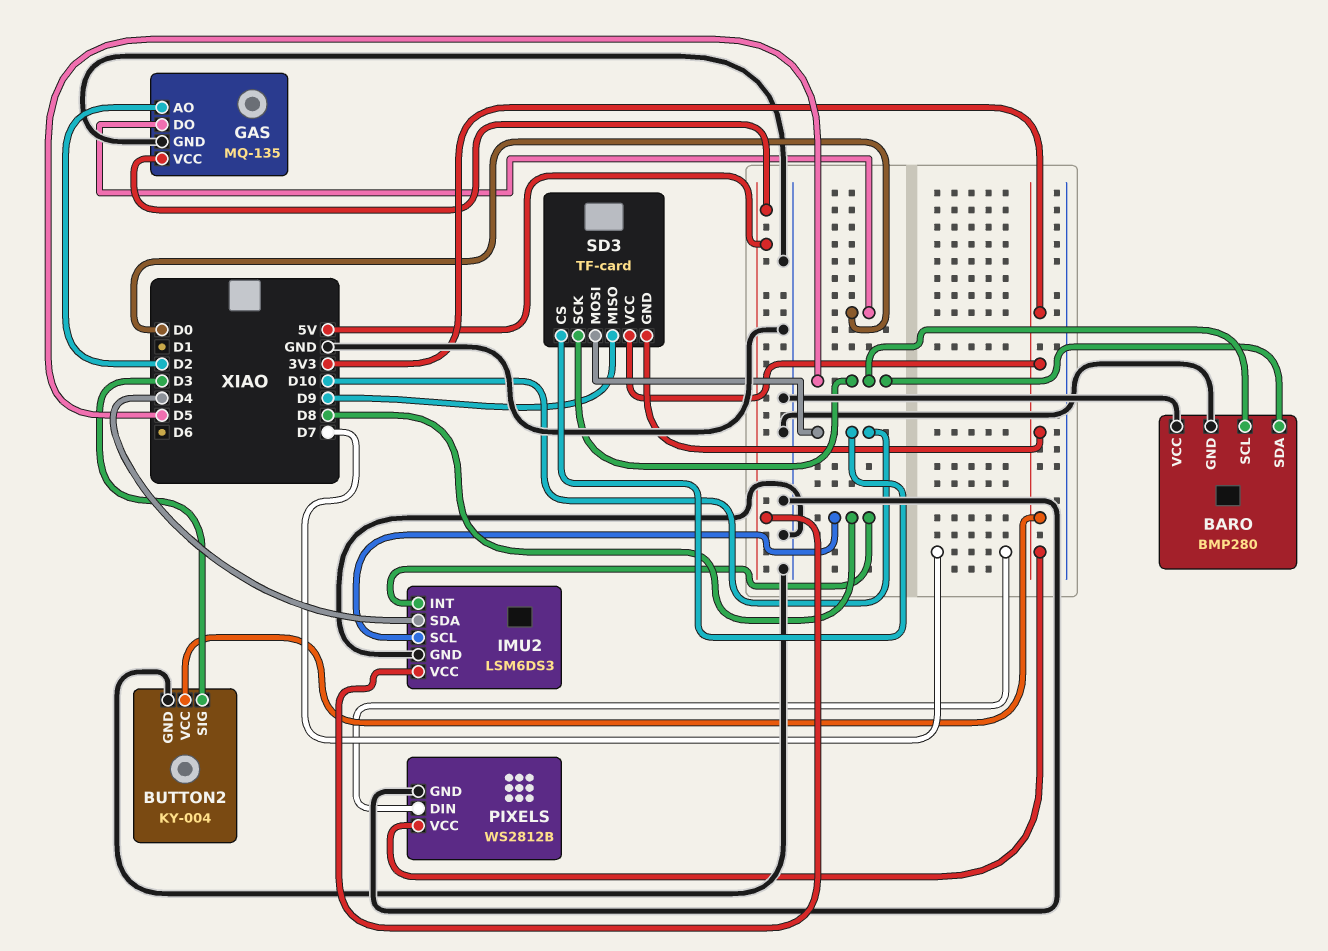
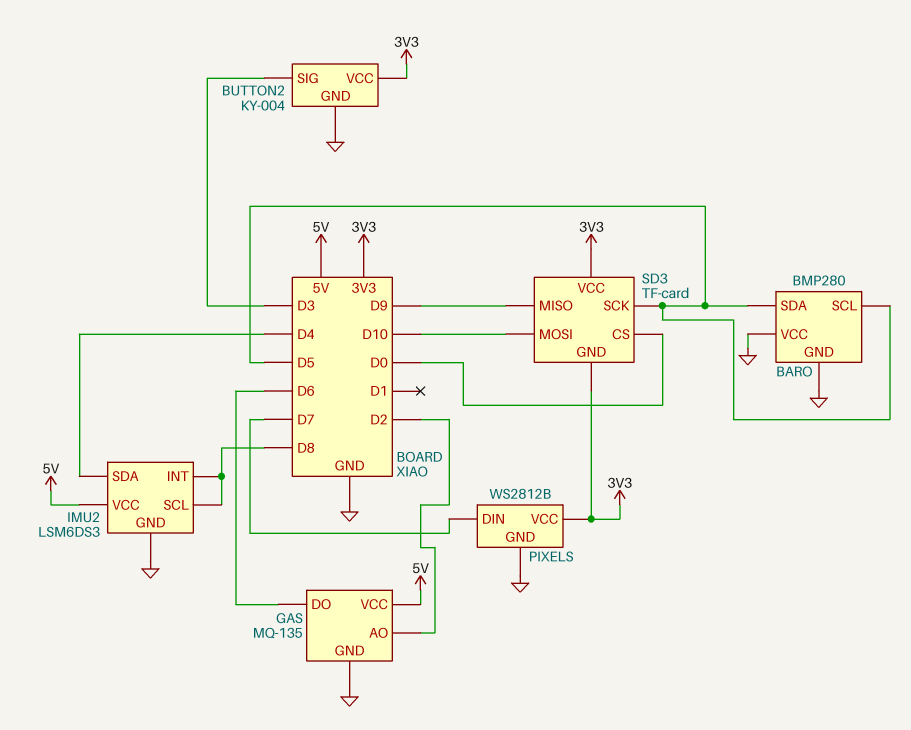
GAS pin DO: D0 -> D6
SD3 pin CS: D10 -> D0

